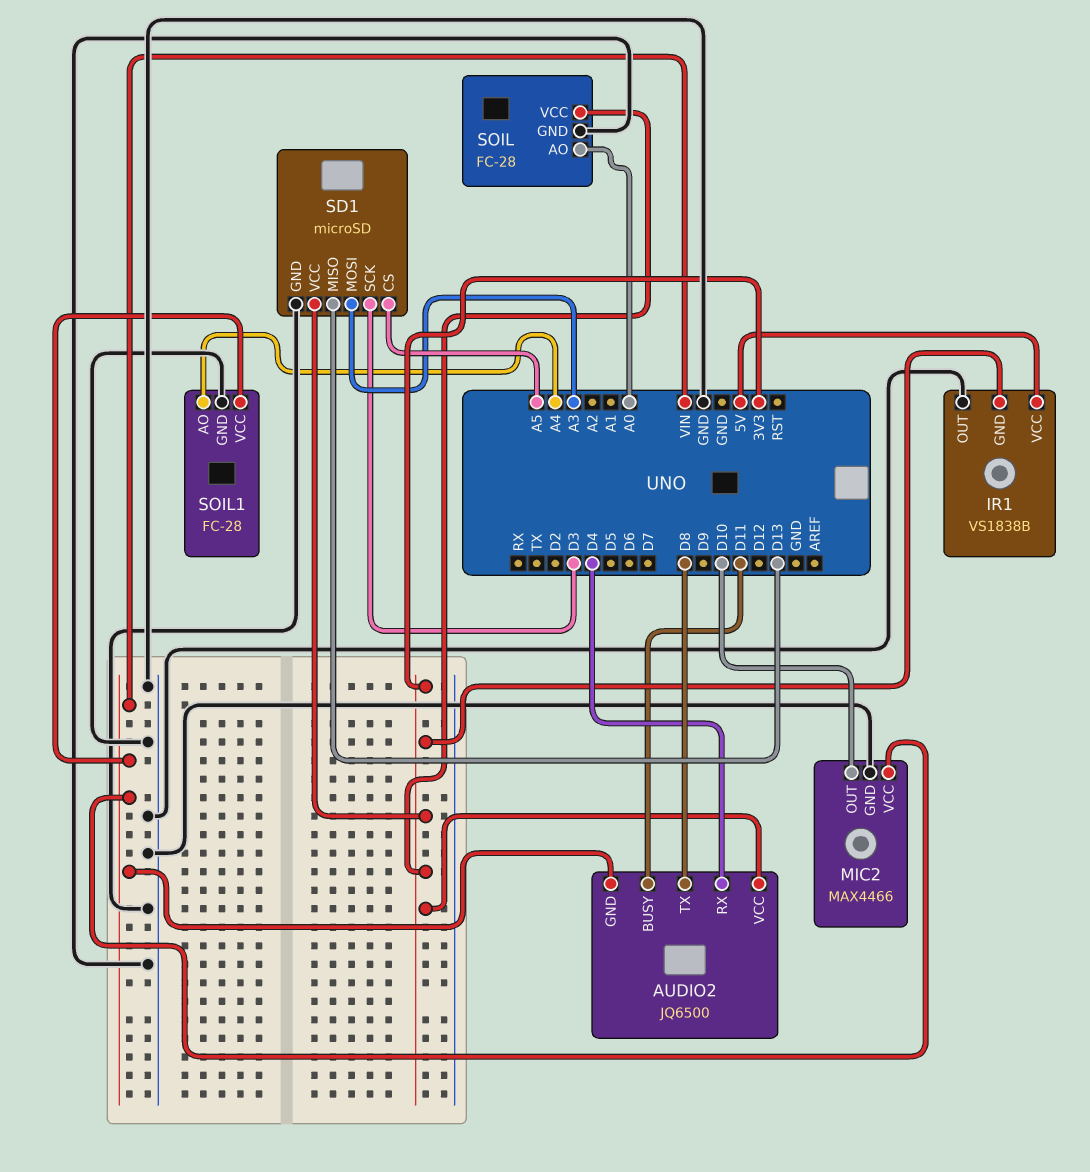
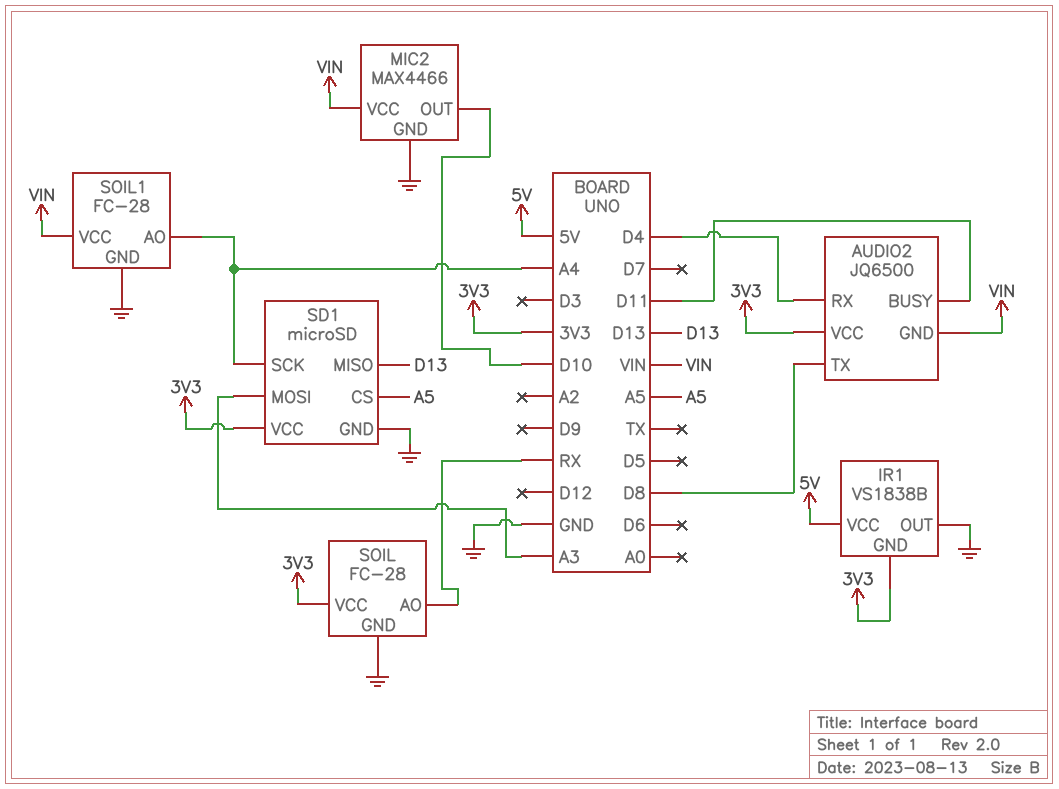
SD1 pin SCK: D3 -> A4
SOIL pin AO: A0 -> RX

